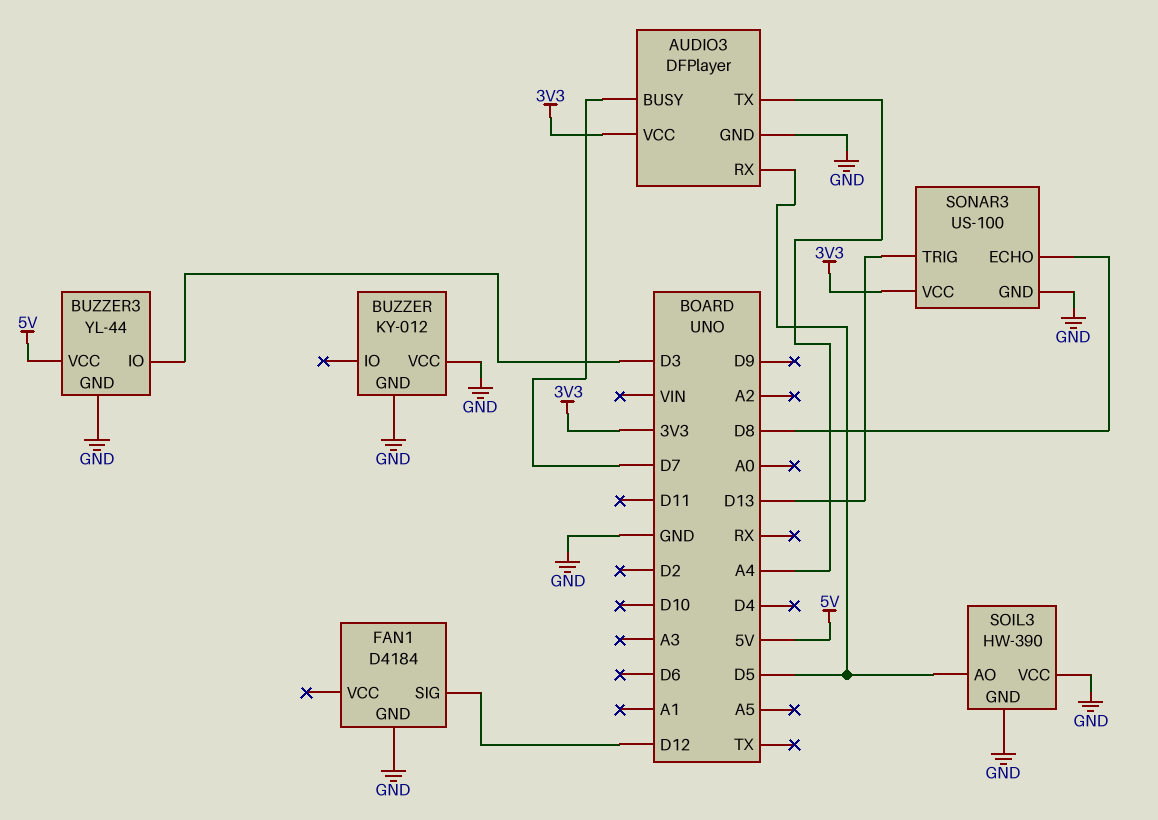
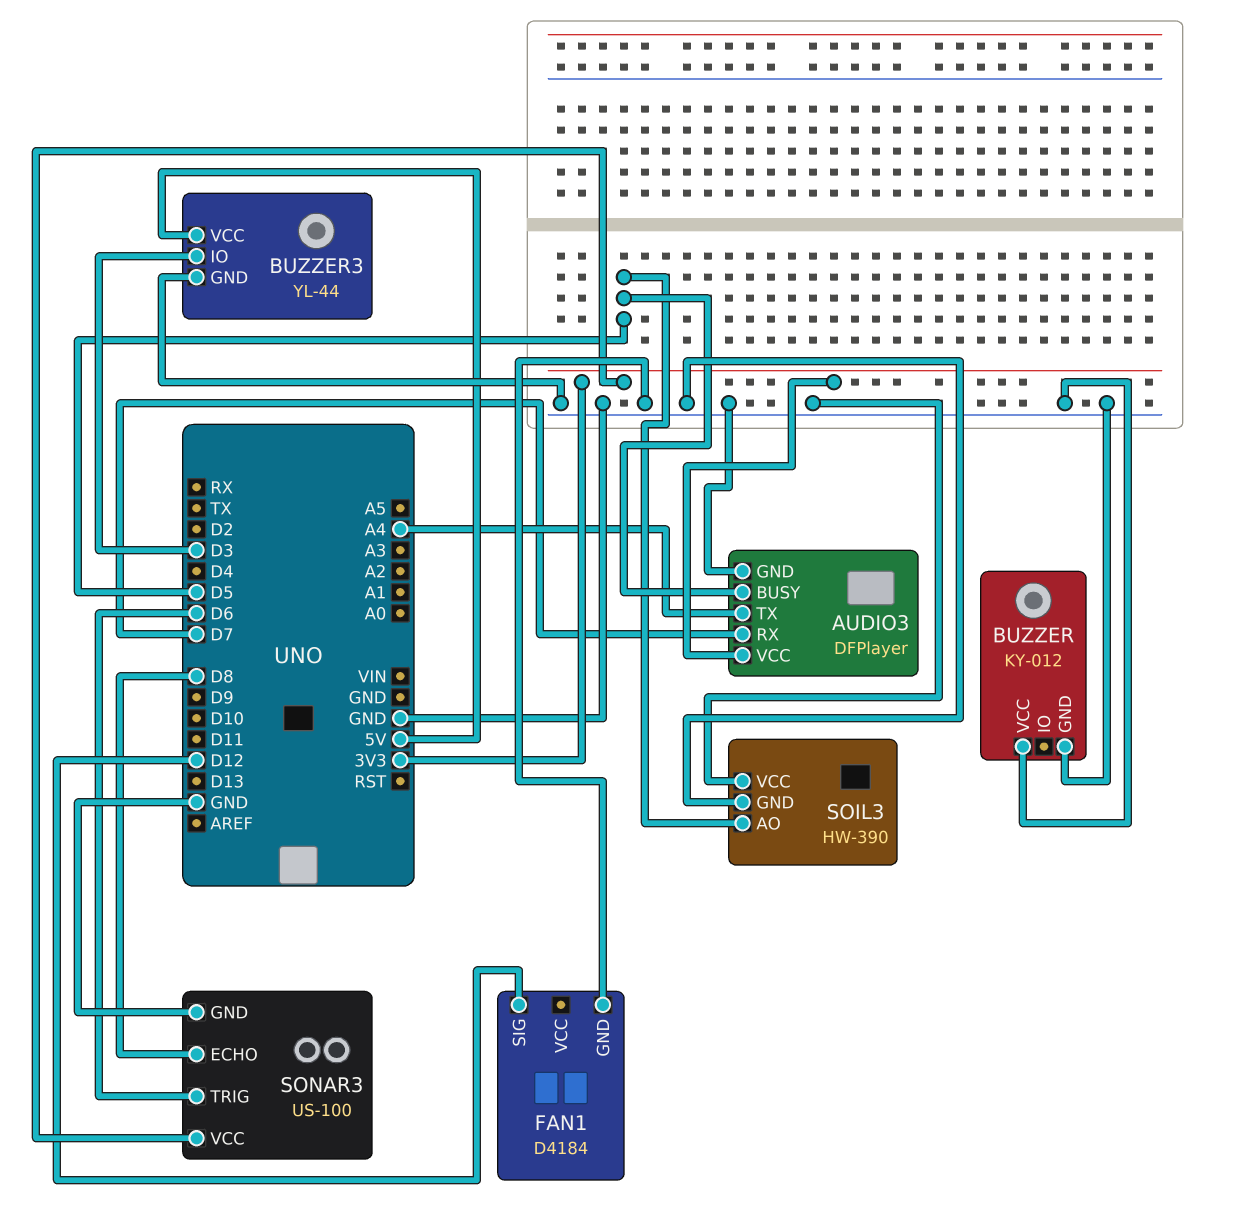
AUDIO3 pin BUSY: D7 -> D5
AUDIO3 pin RX: D5 -> D7
SONAR3 pin TRIG: D13 -> D6

